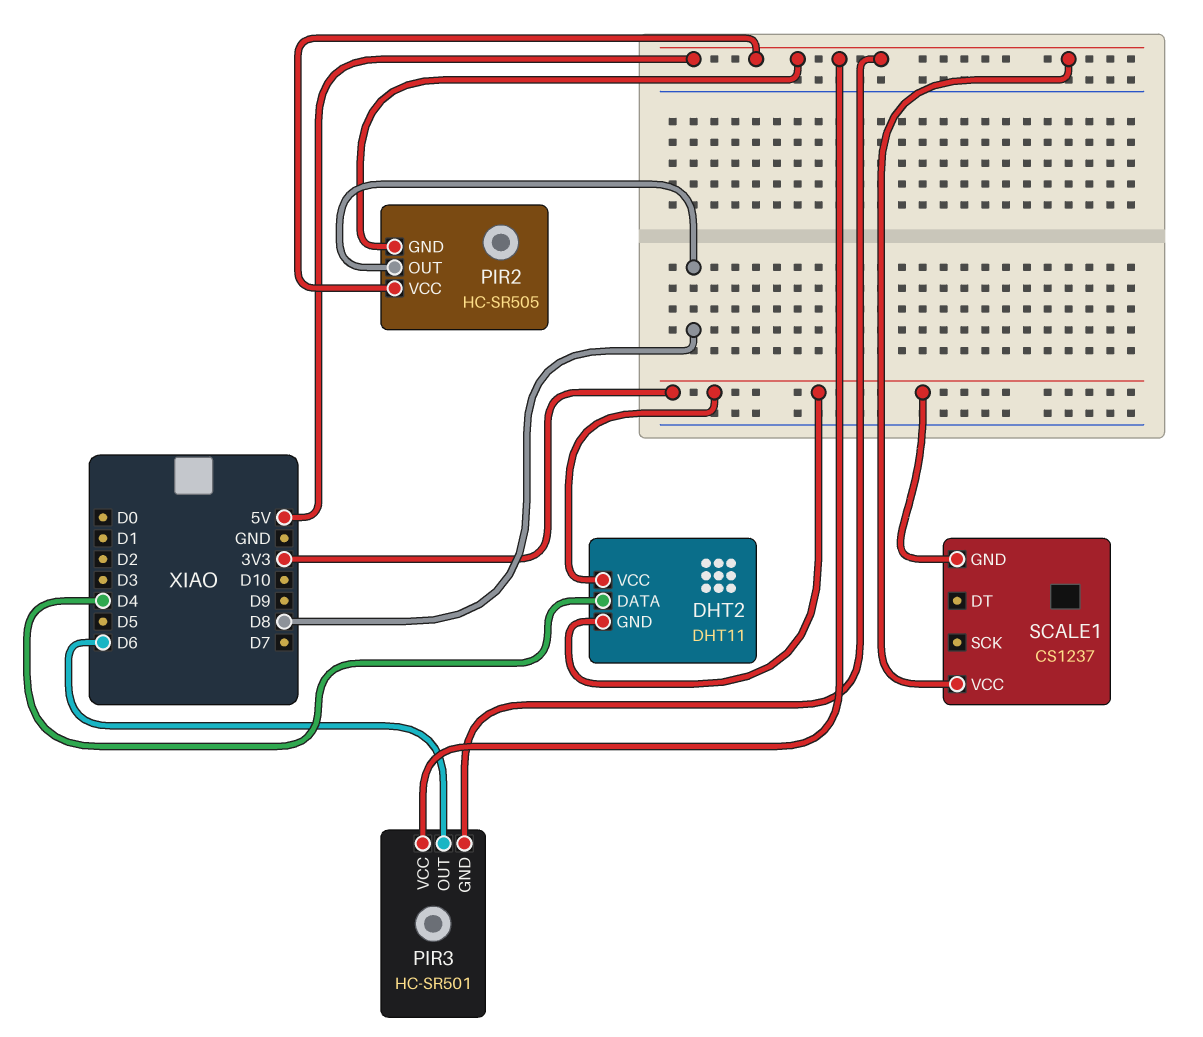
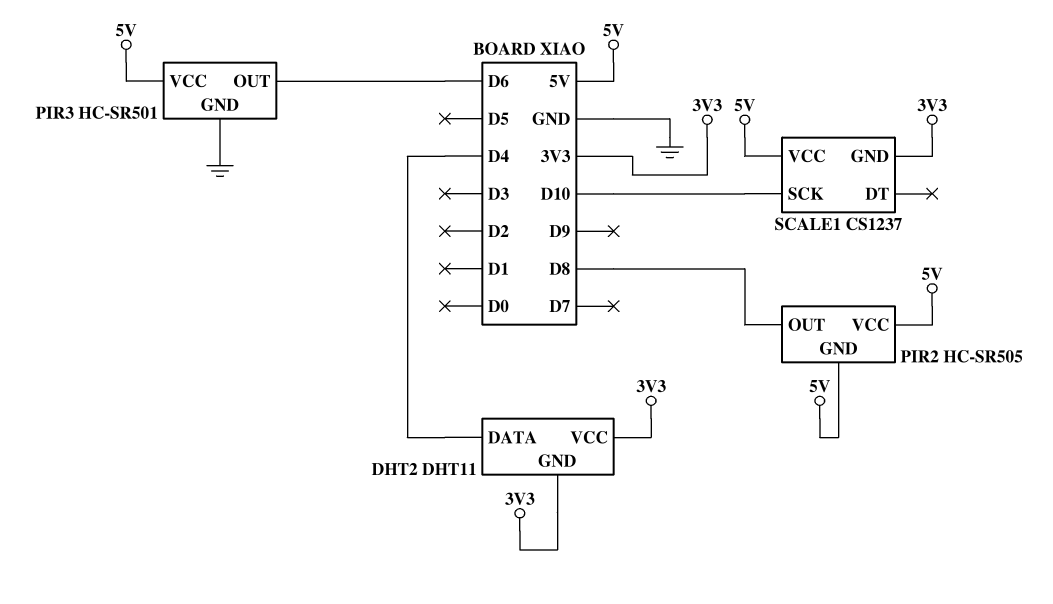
PIR3 pin GND: 5V -> GND
SCALE1 pin SCK: none -> D10

